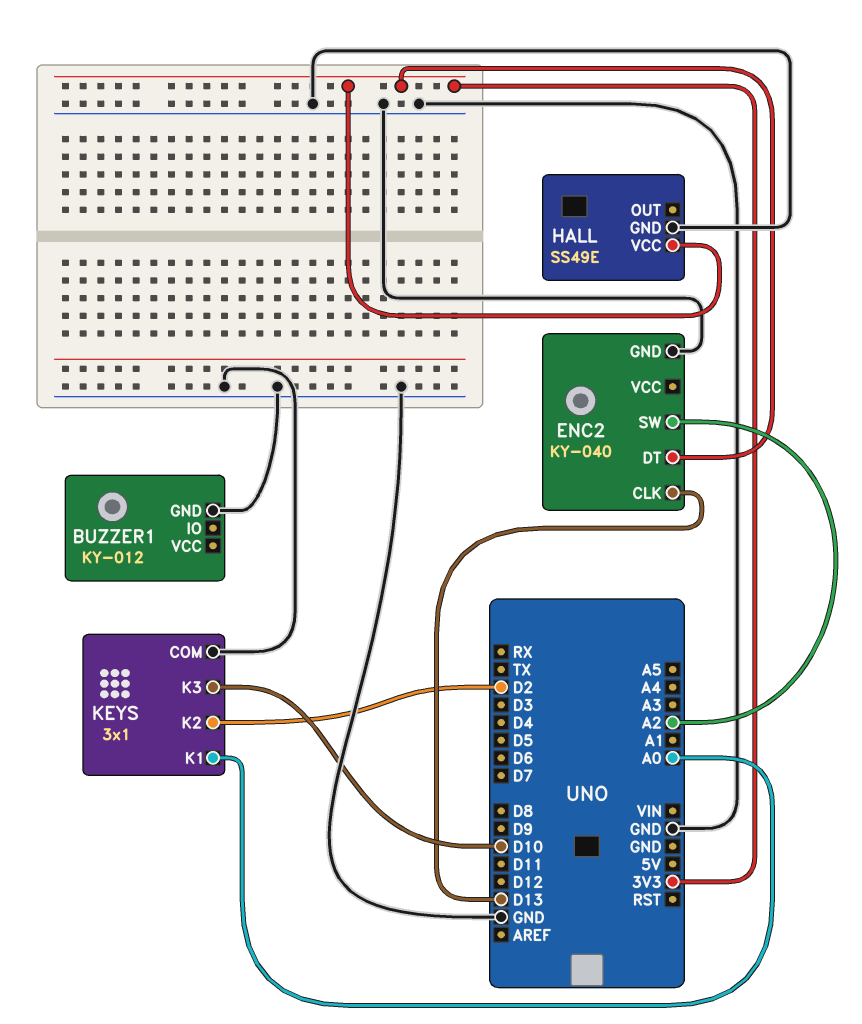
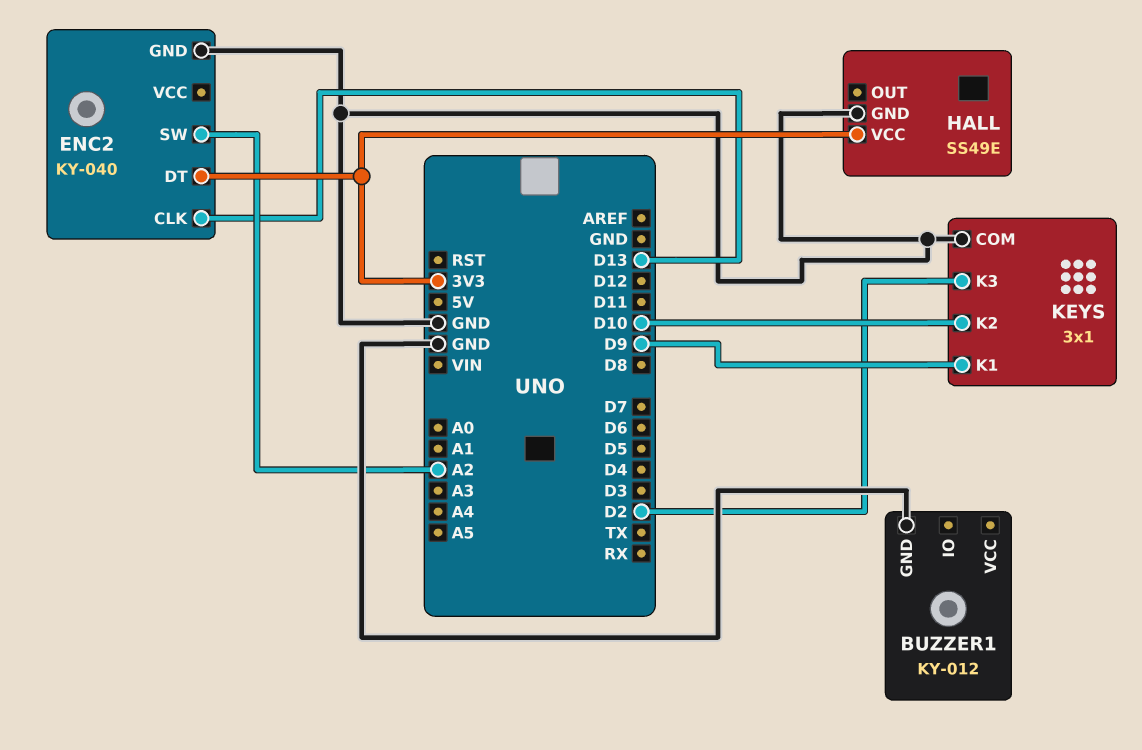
KEYS pin K1: A0 -> D9
KEYS pin K2: D2 -> D10
KEYS pin K3: D10 -> D2

